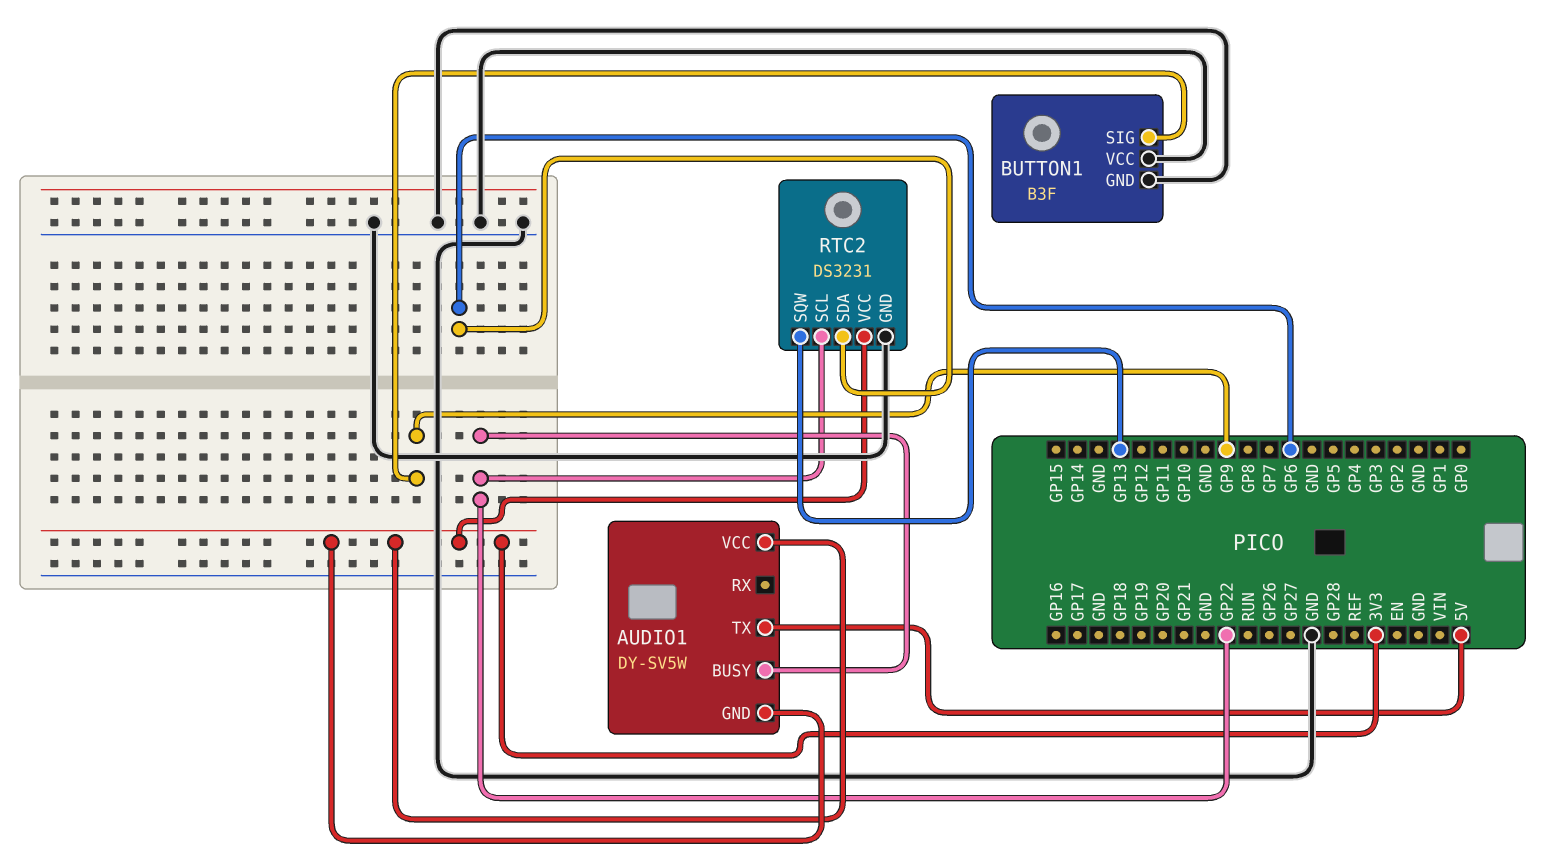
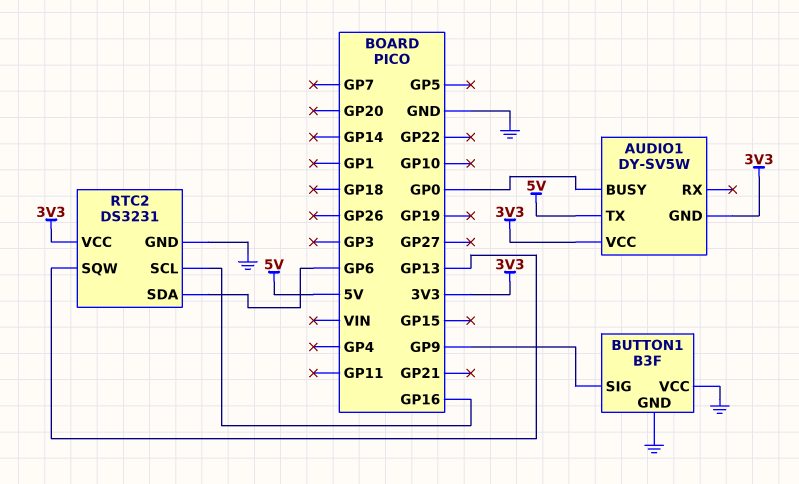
AUDIO1 pin BUSY: GP22 -> GP0
RTC2 pin SCL: GP22 -> GP16

